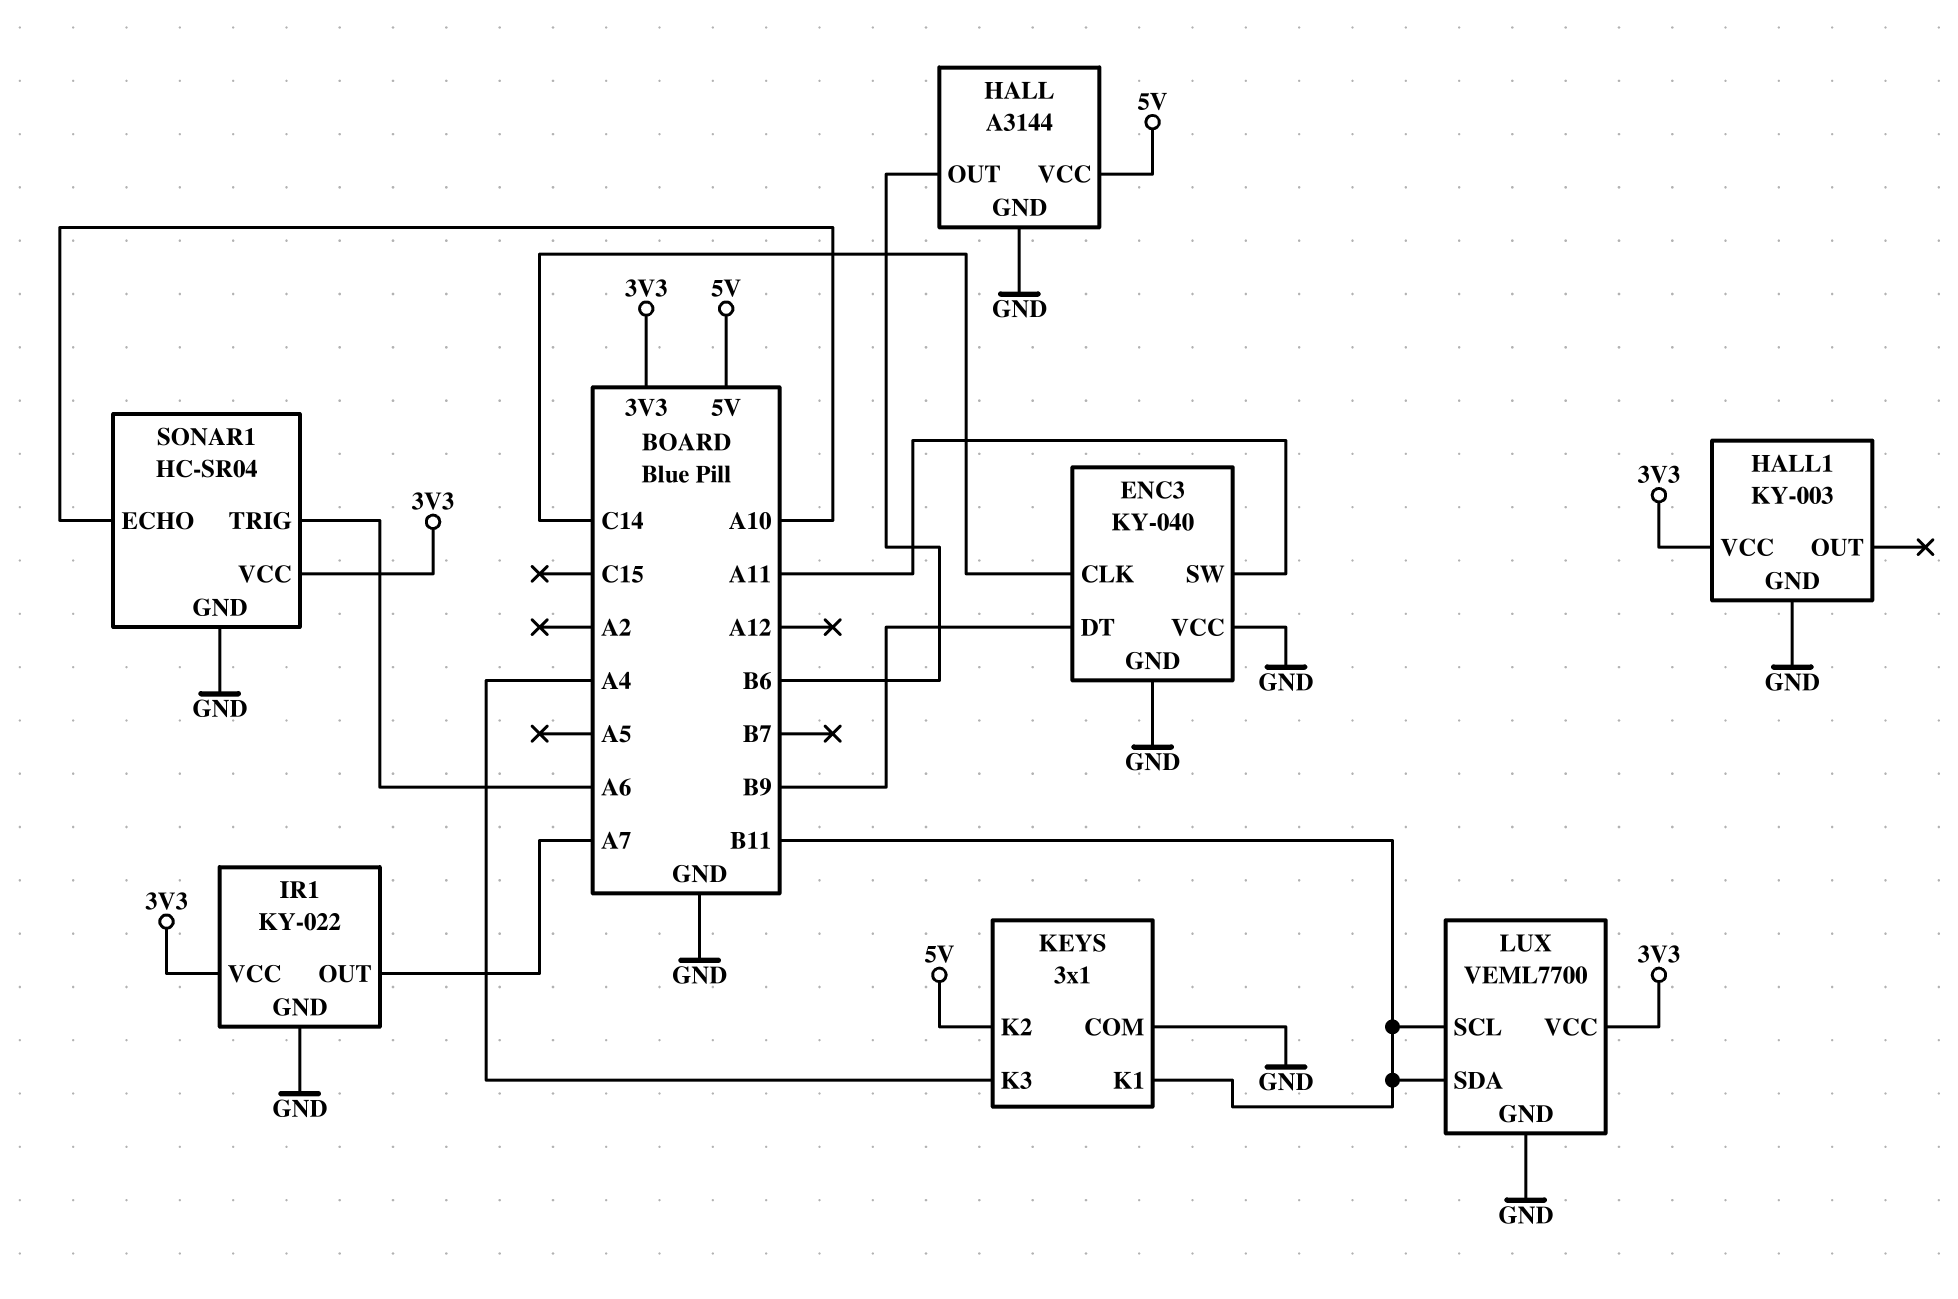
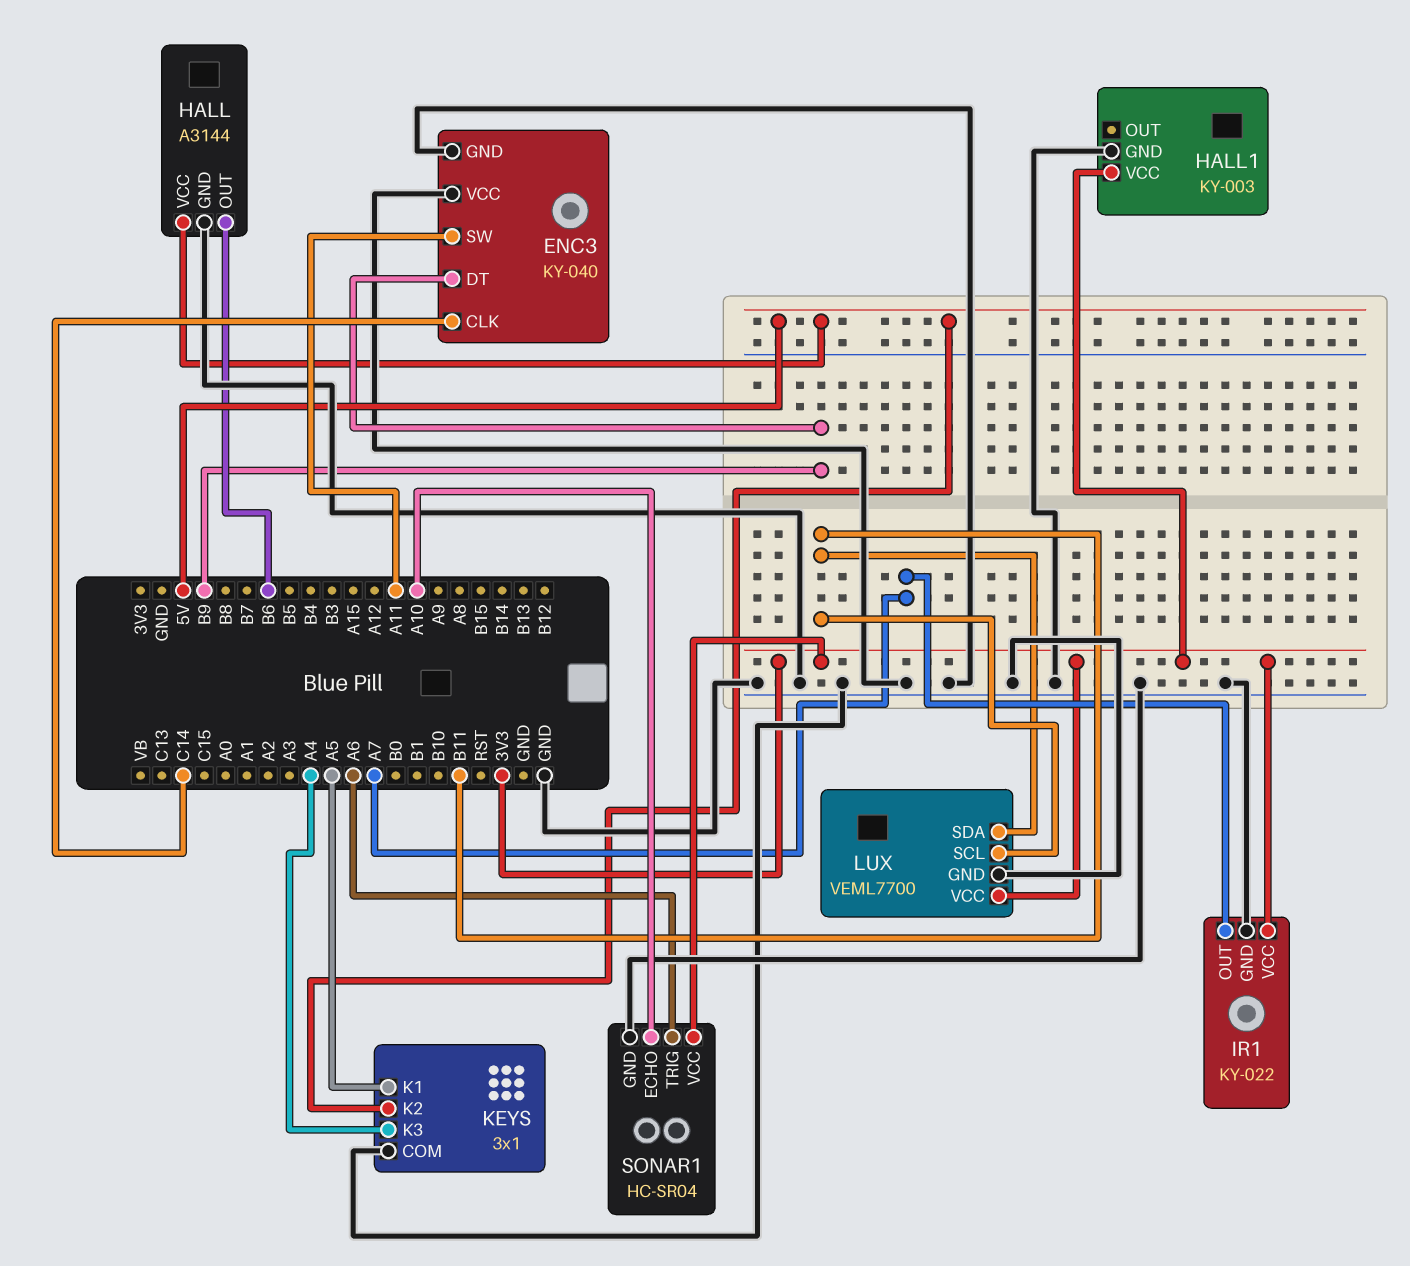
KEYS pin K1: B11 -> A5

